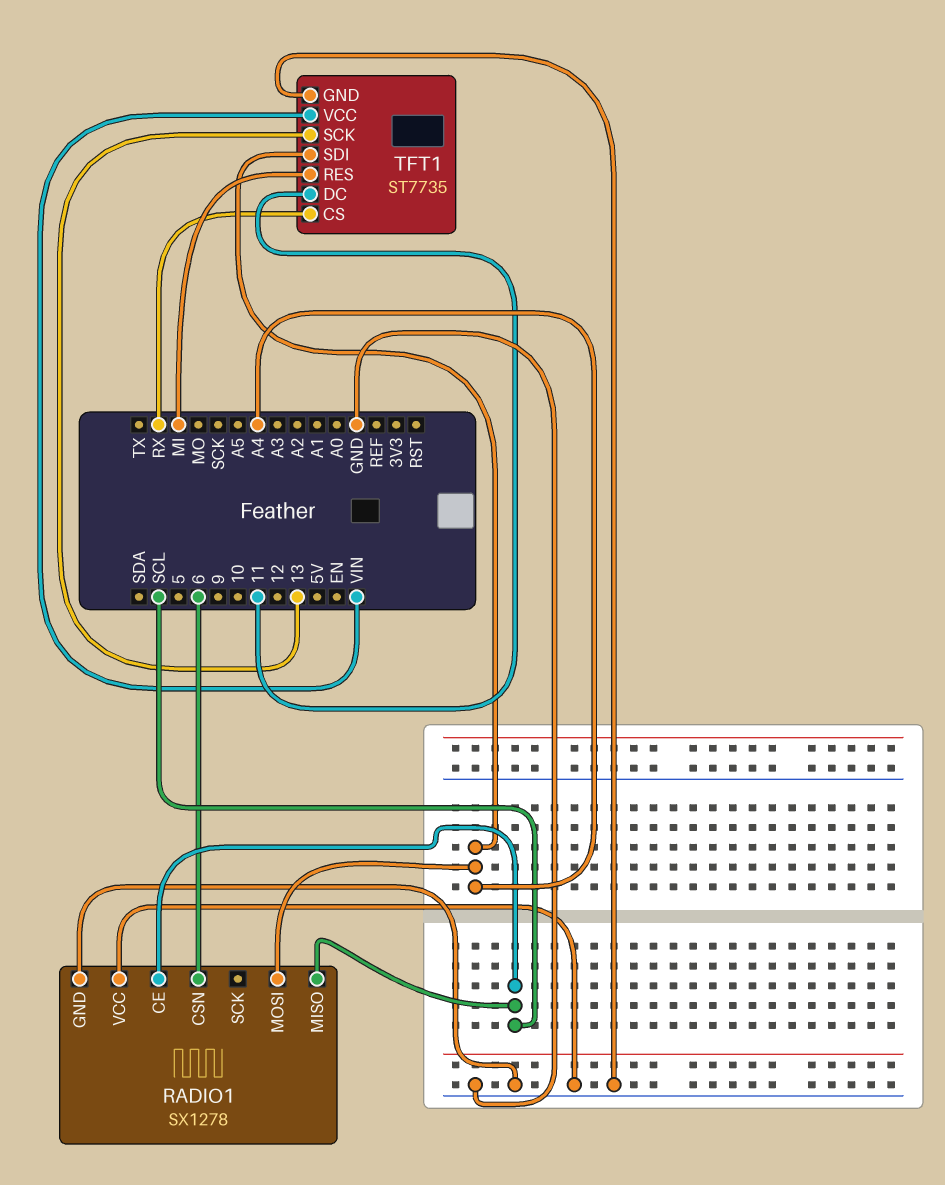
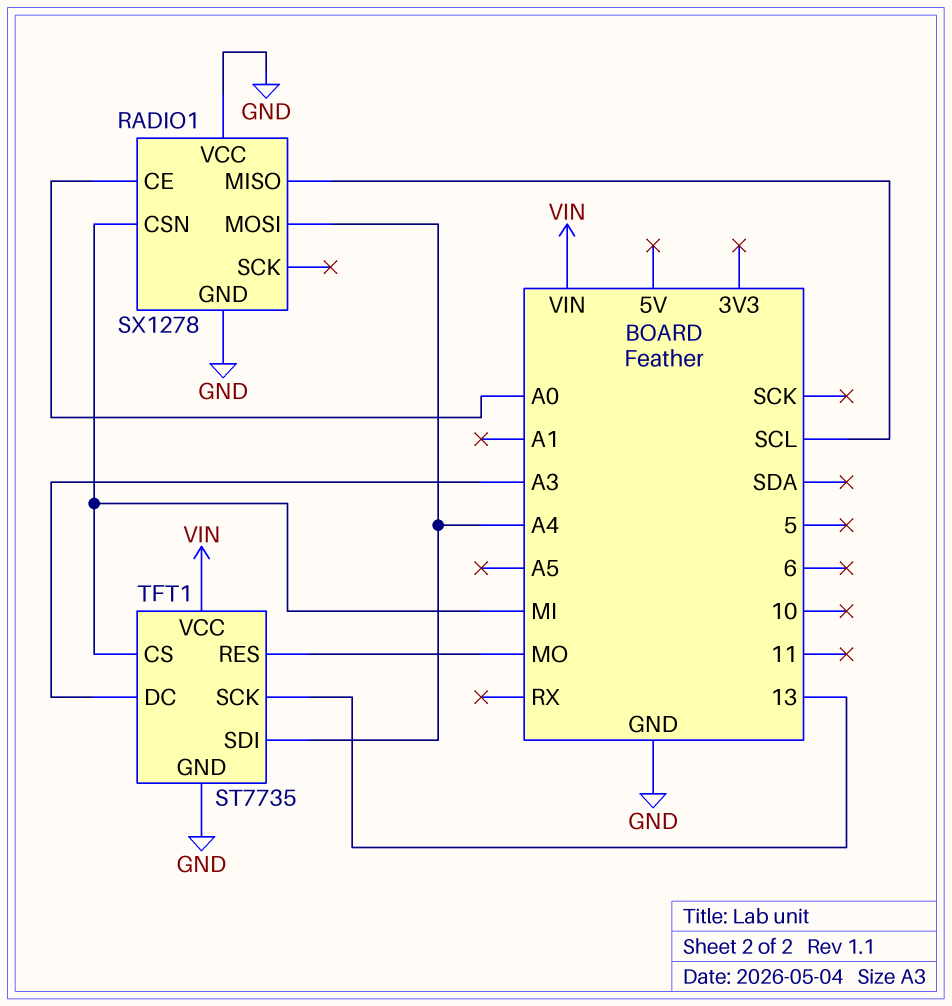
RADIO1 pin CE: SCL -> A0
RADIO1 pin CSN: 6 -> MI
TFT1 pin CS: RX -> MI
TFT1 pin DC: 11 -> A3
TFT1 pin RES: MI -> MO

